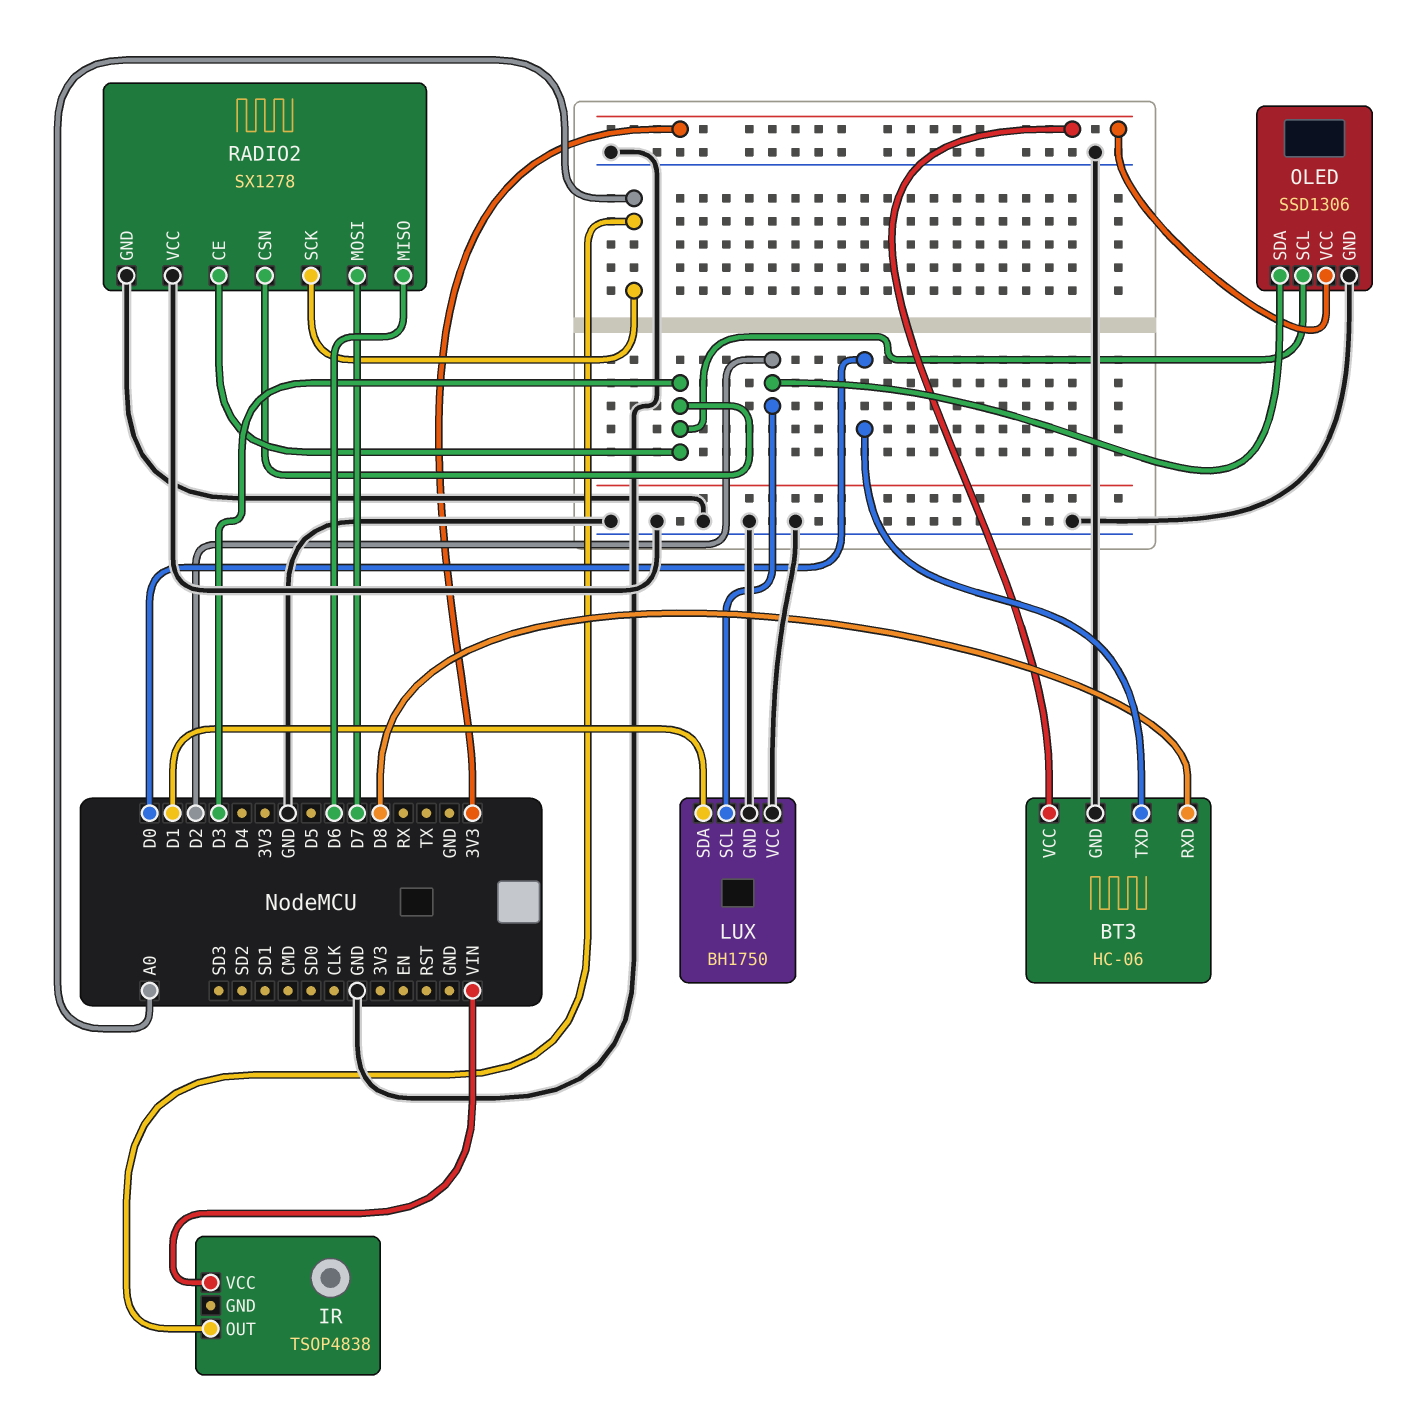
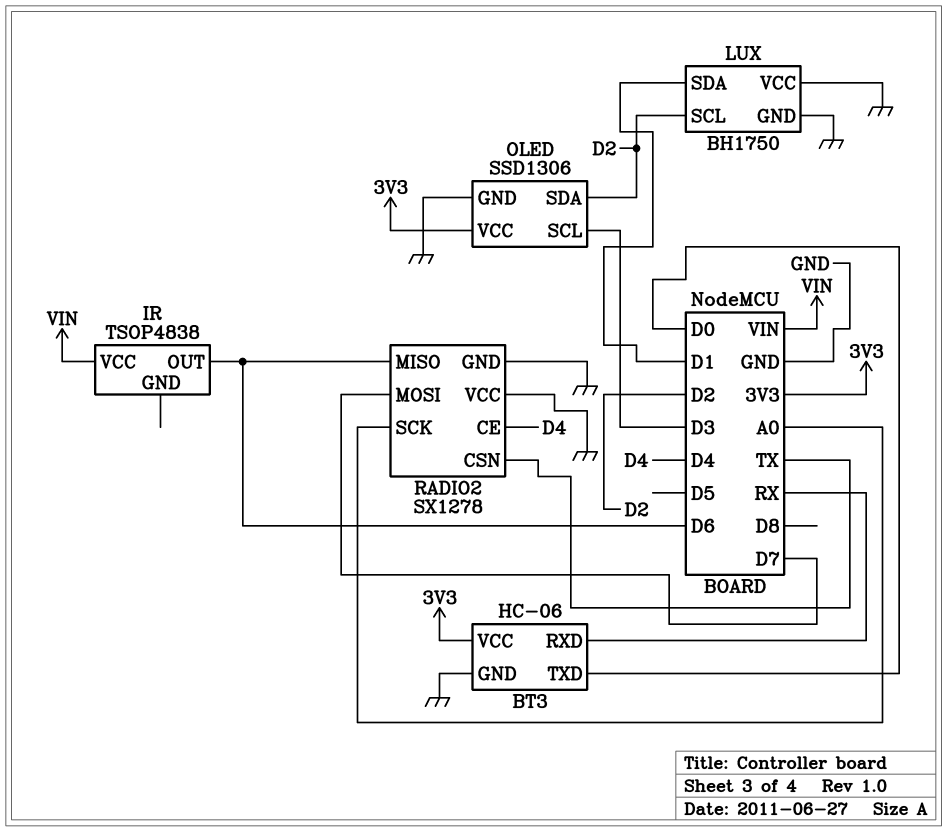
BT3 pin RXD: D8 -> RX
IR pin OUT: A0 -> D6
RADIO2 pin CE: D3 -> D4
RADIO2 pin CSN: D3 -> TX

